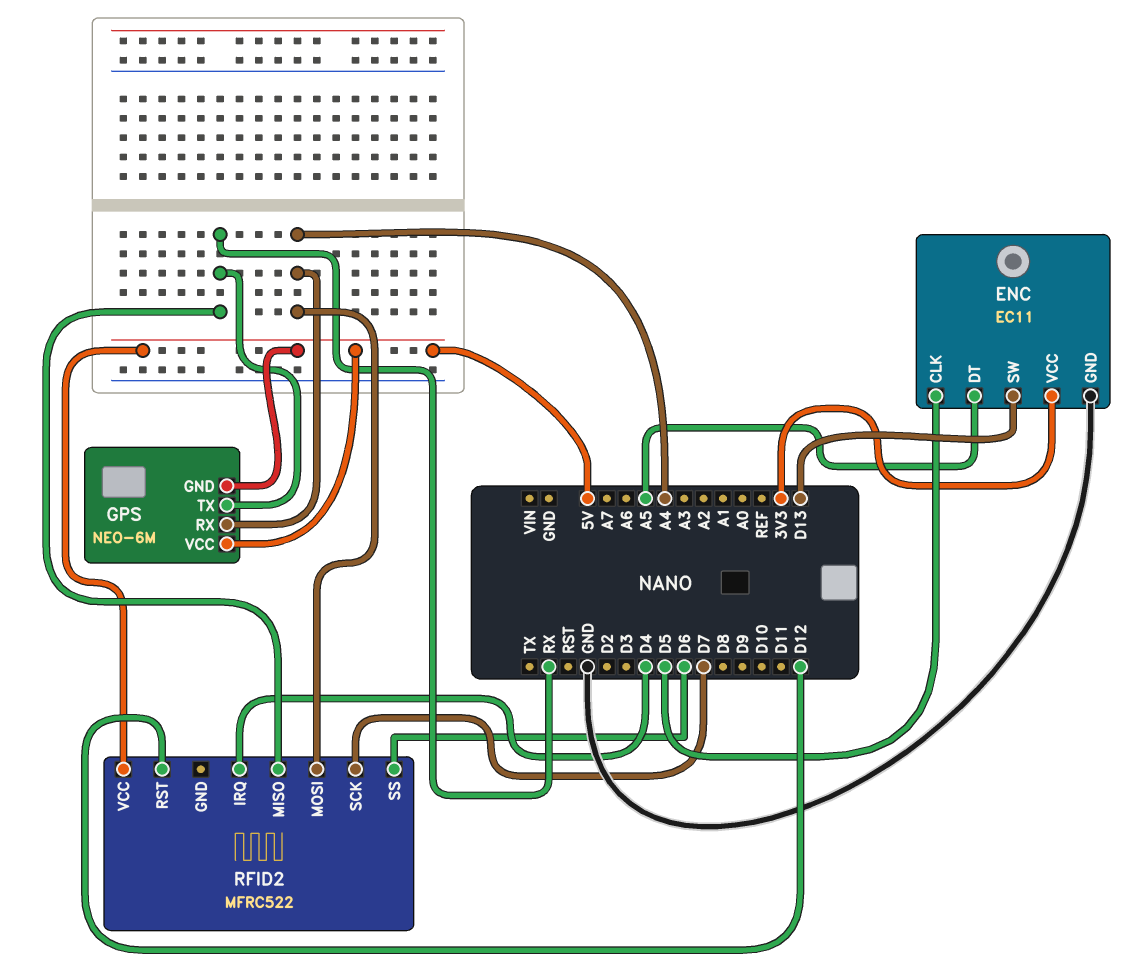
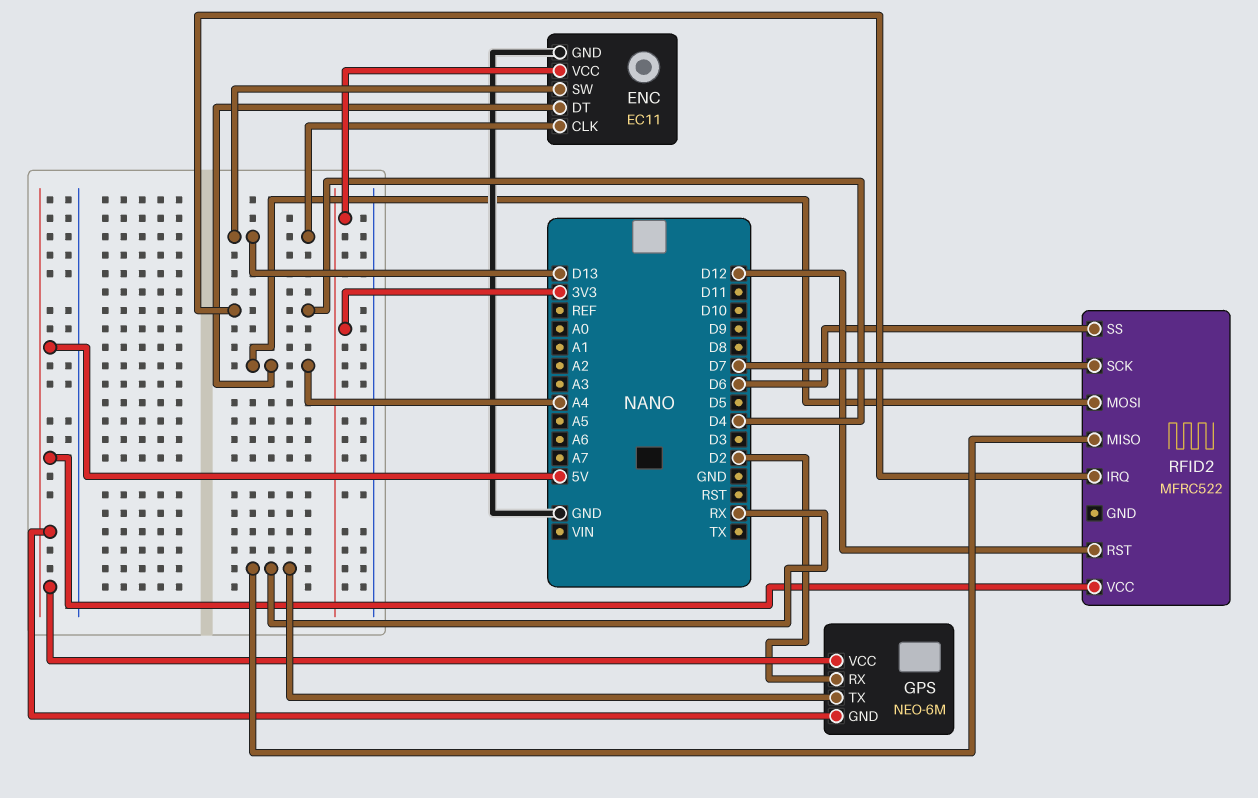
ENC pin CLK: D5 -> D13
ENC pin DT: A5 -> A4
GPS pin RX: A4 -> D2

